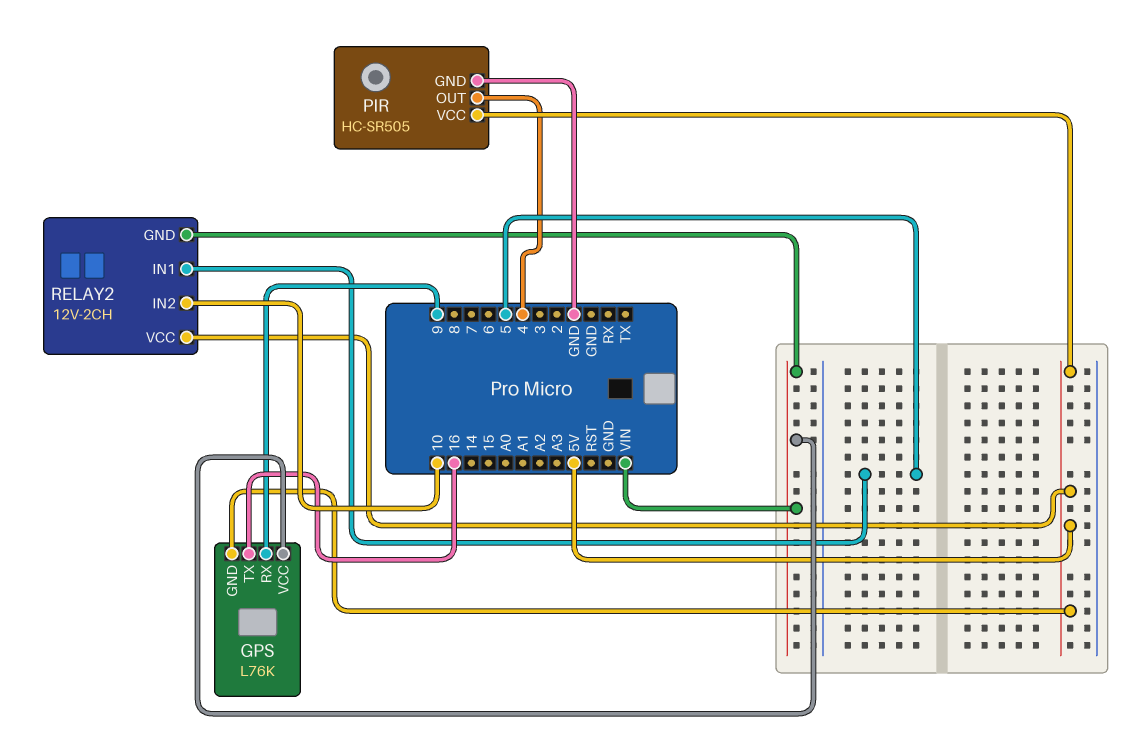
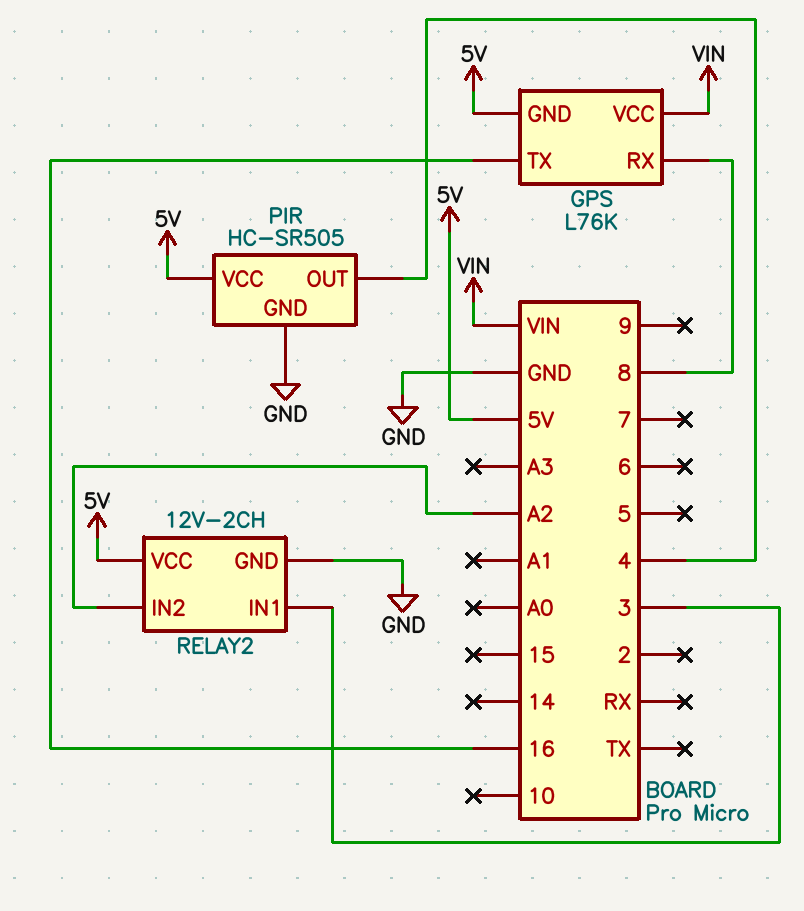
GPS pin RX: 9 -> 8
RELAY2 pin GND: VIN -> GND
RELAY2 pin IN1: 5 -> 3
RELAY2 pin IN2: 10 -> A2

